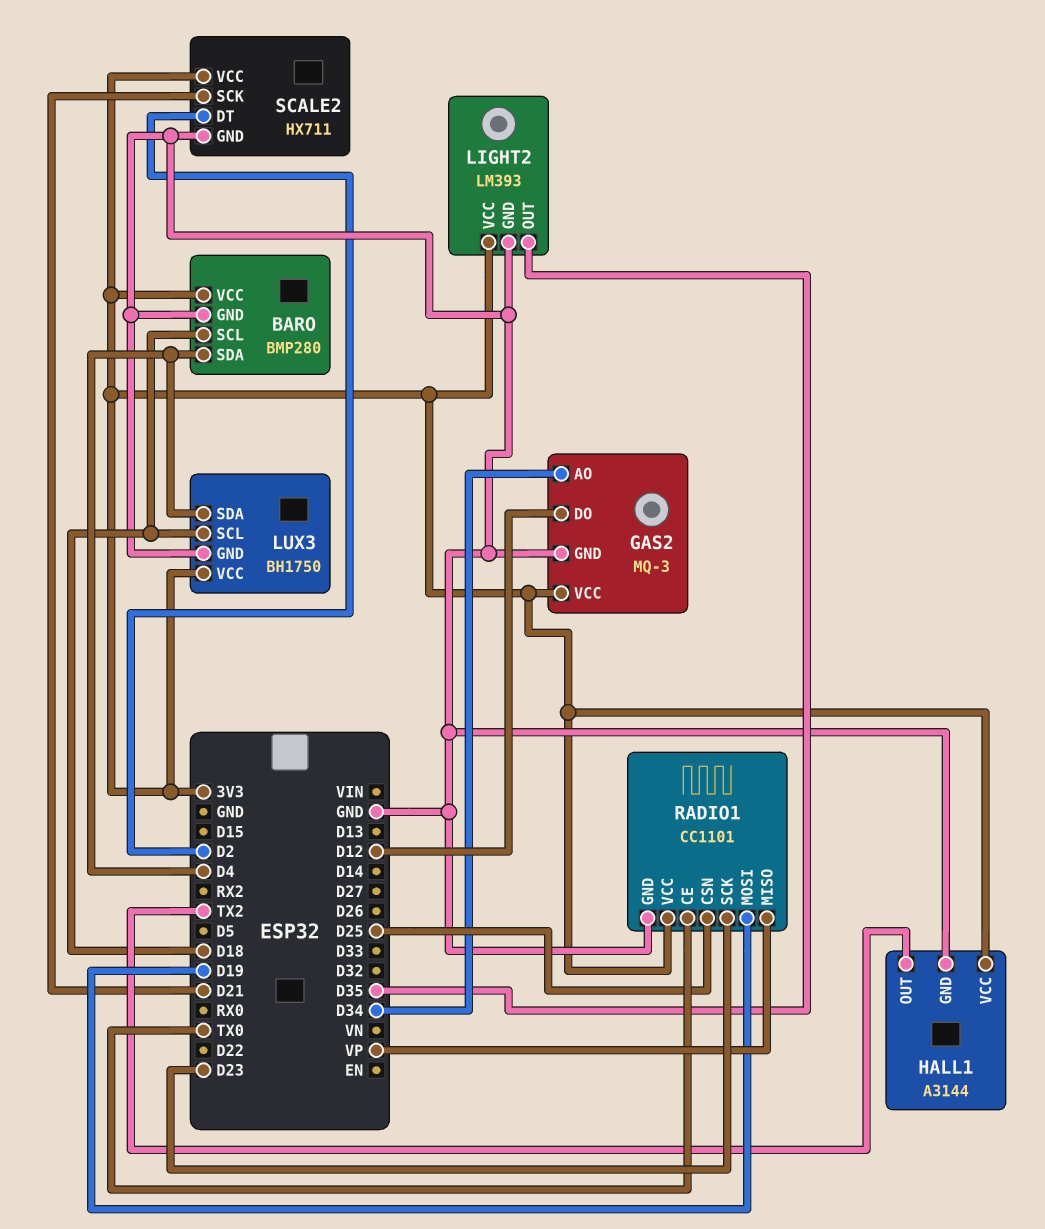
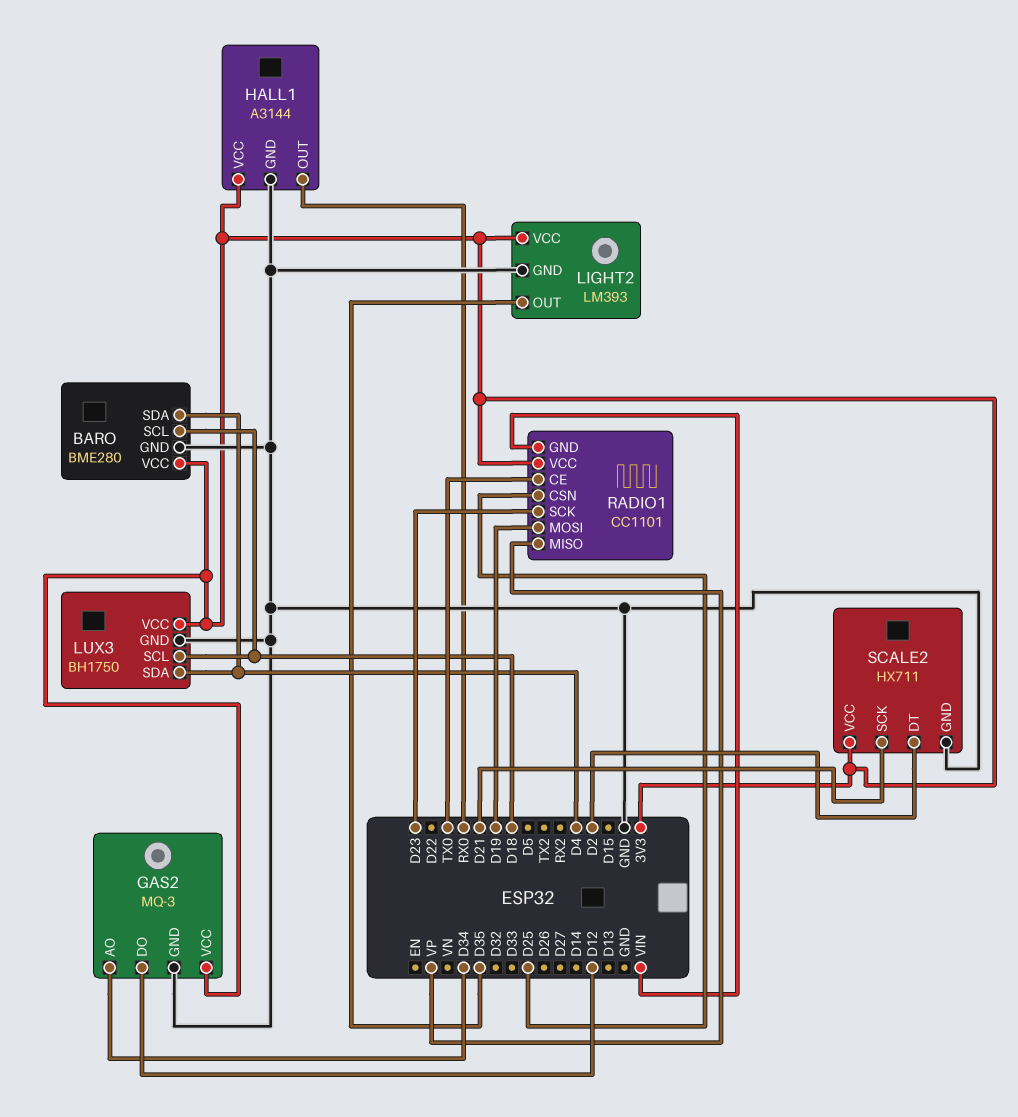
BARO: BMP280 -> BME280
HALL1 pin OUT: TX2 -> RX0
RADIO1 pin GND: GND -> VIN

